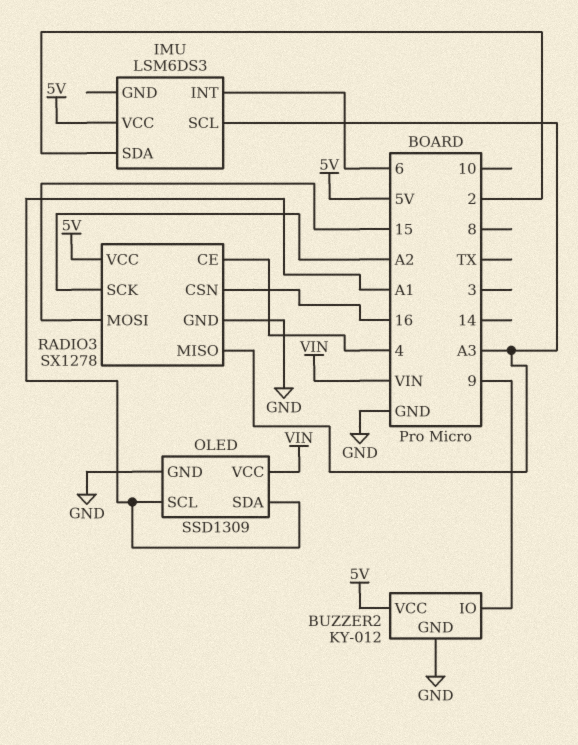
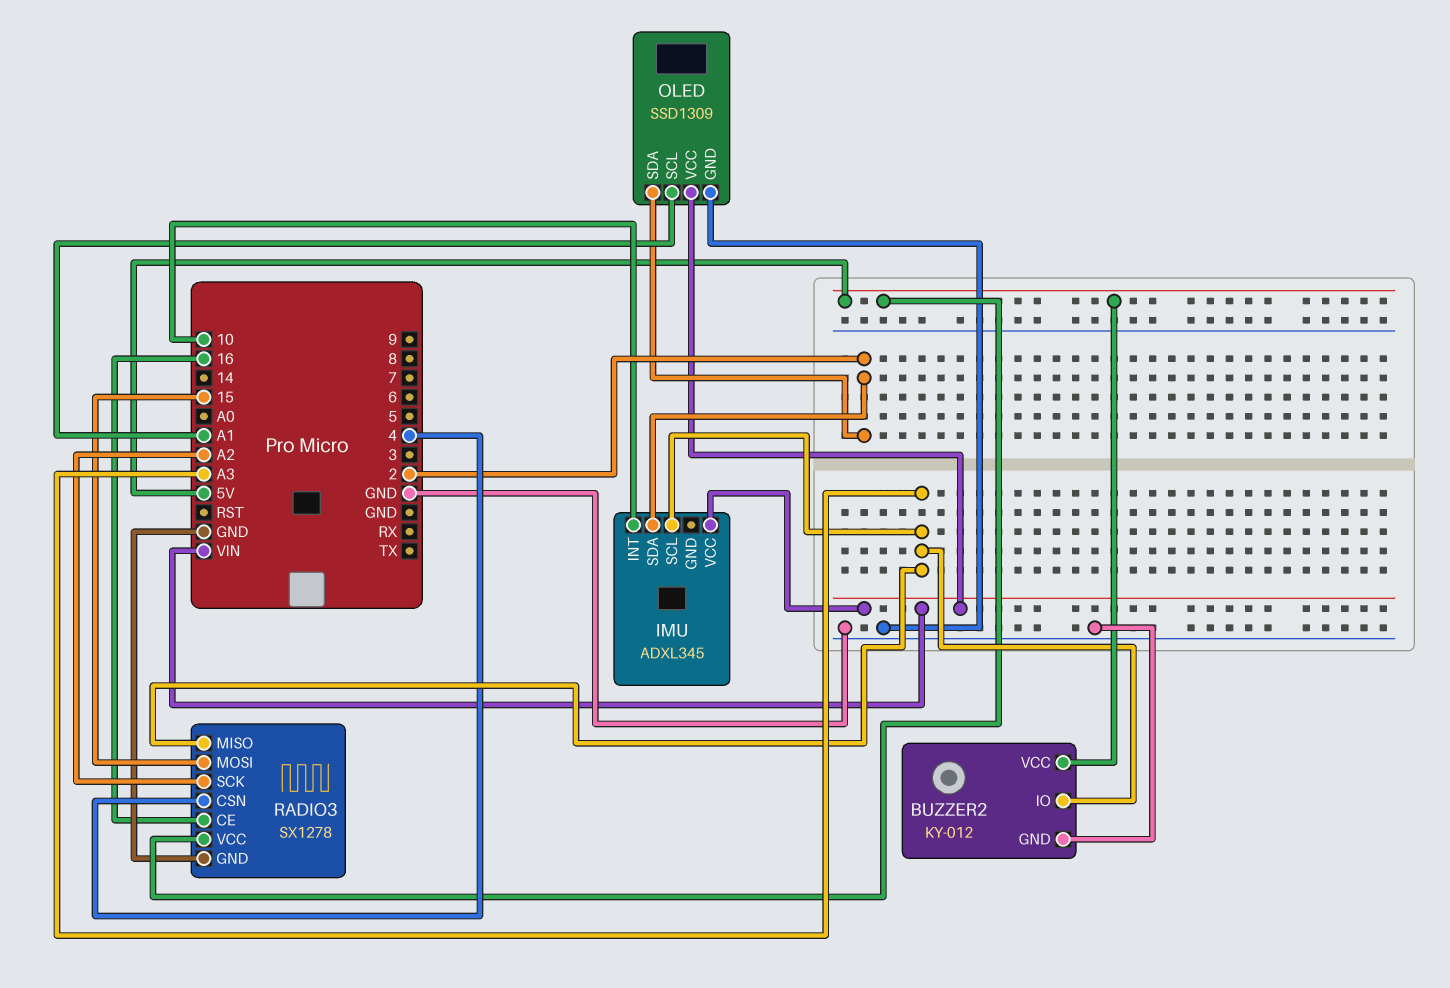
BUZZER2 pin IO: 9 -> A3
IMU: LSM6DS3 -> ADXL345
IMU pin INT: 6 -> 10
IMU pin VCC: 5V -> VIN
OLED pin SDA: A1 -> 2
RADIO3 pin CE: 4 -> 16
RADIO3 pin CSN: 16 -> 4

